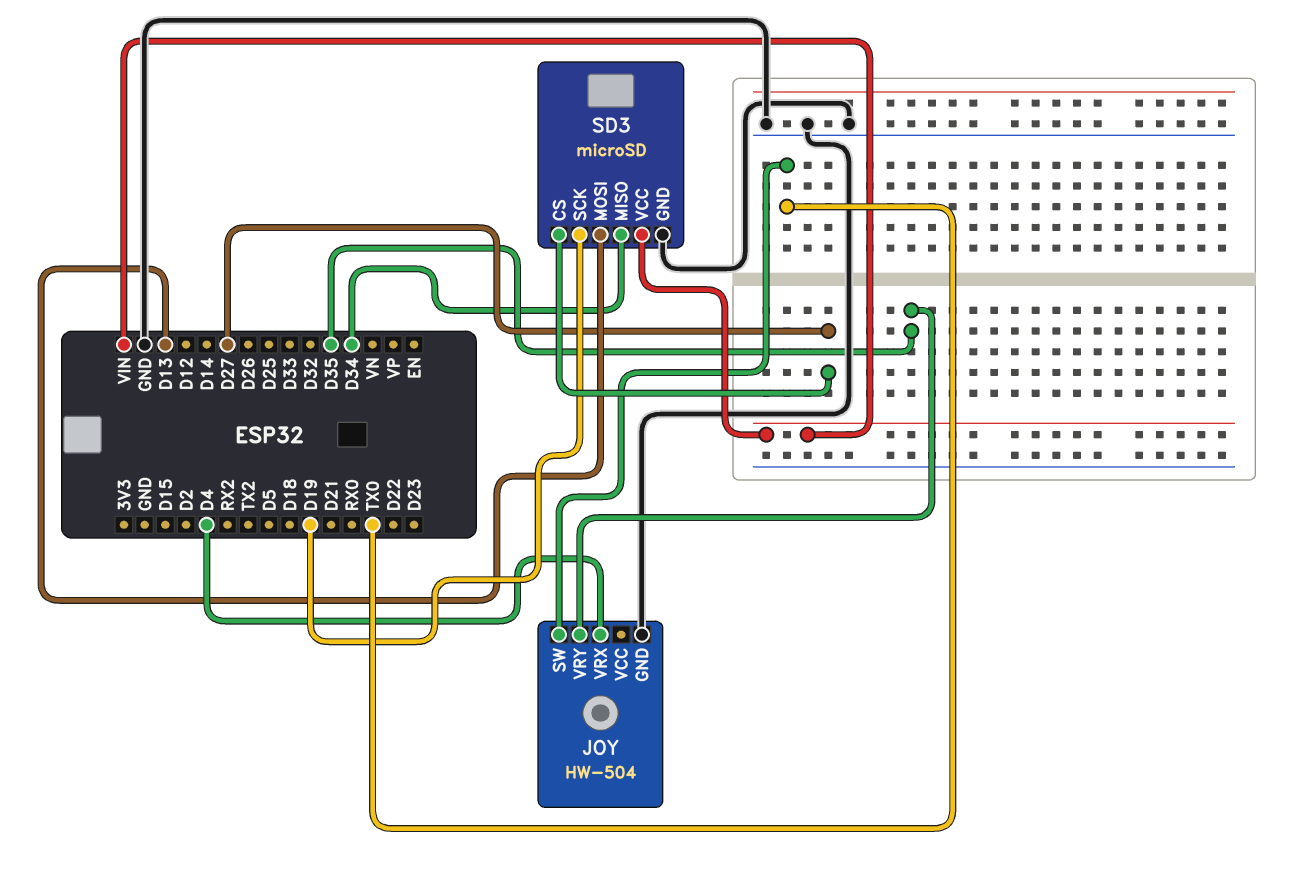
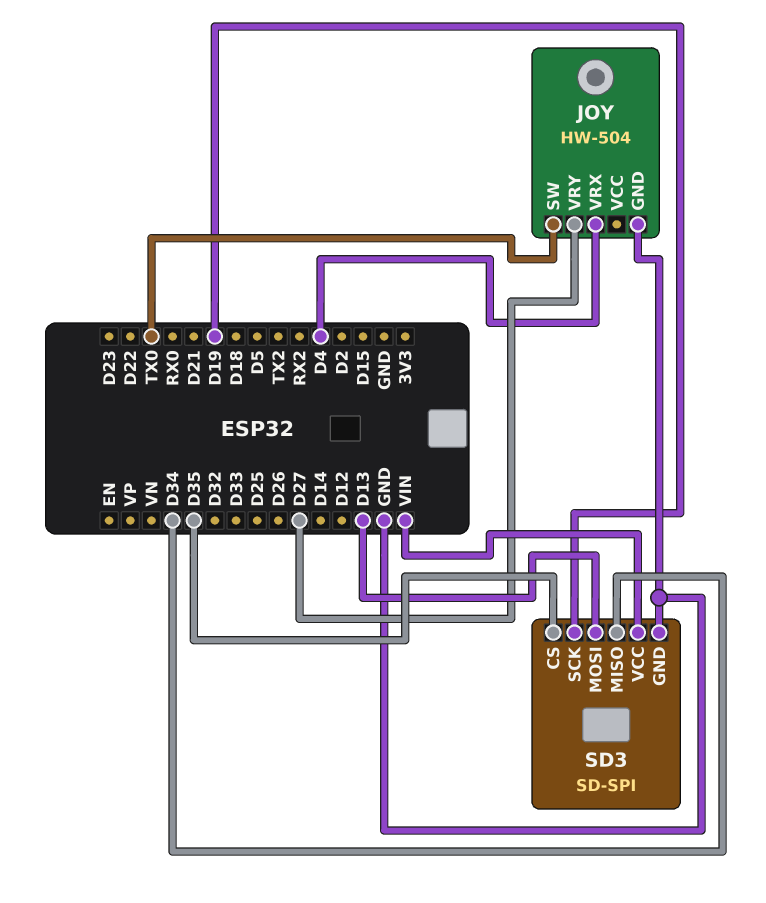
JOY pin VRY: D35 -> D27
SD3: microSD -> SD-SPI
SD3 pin CS: D27 -> D35

